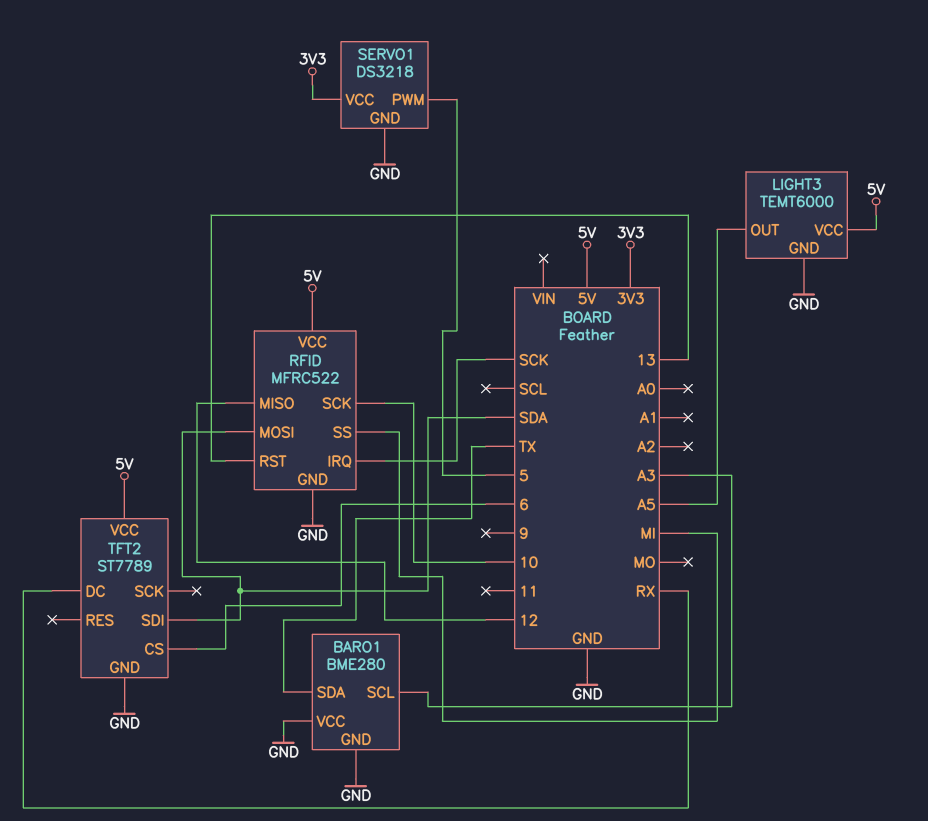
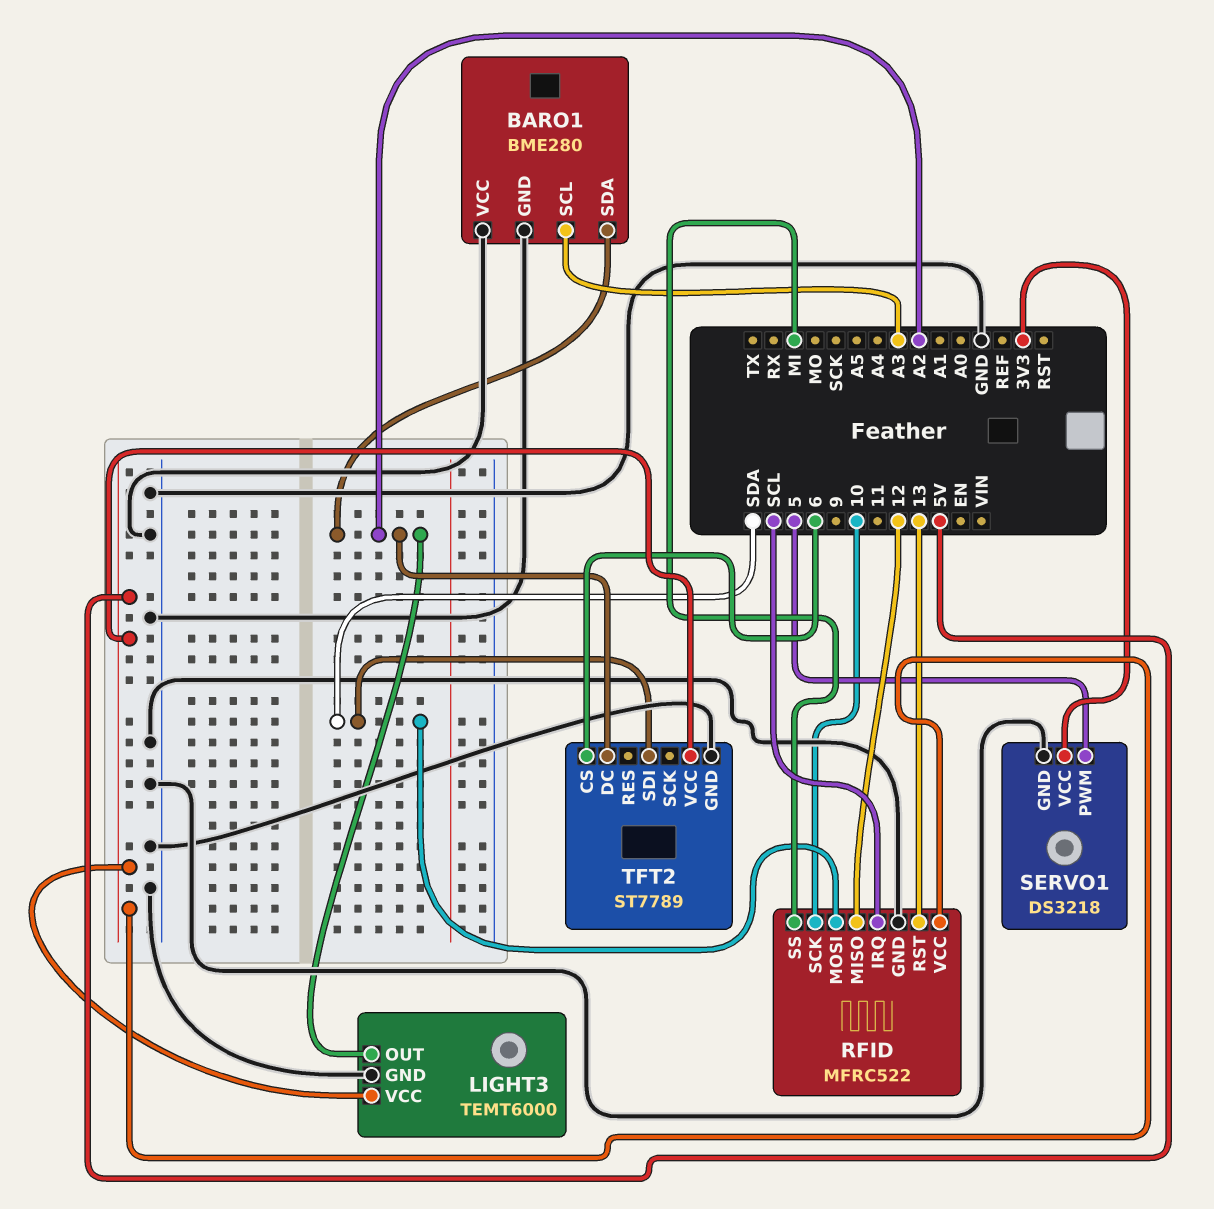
BARO1 pin SDA: TX -> A2
LIGHT3 pin OUT: A5 -> A2
RFID pin IRQ: SCK -> SCL
TFT2 pin DC: RX -> A2

